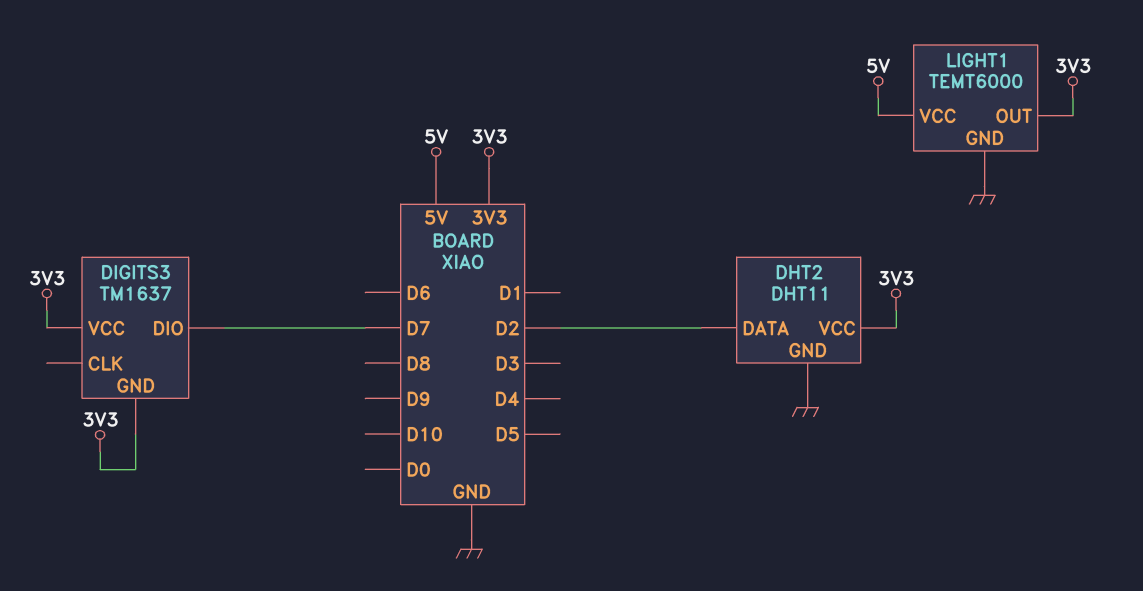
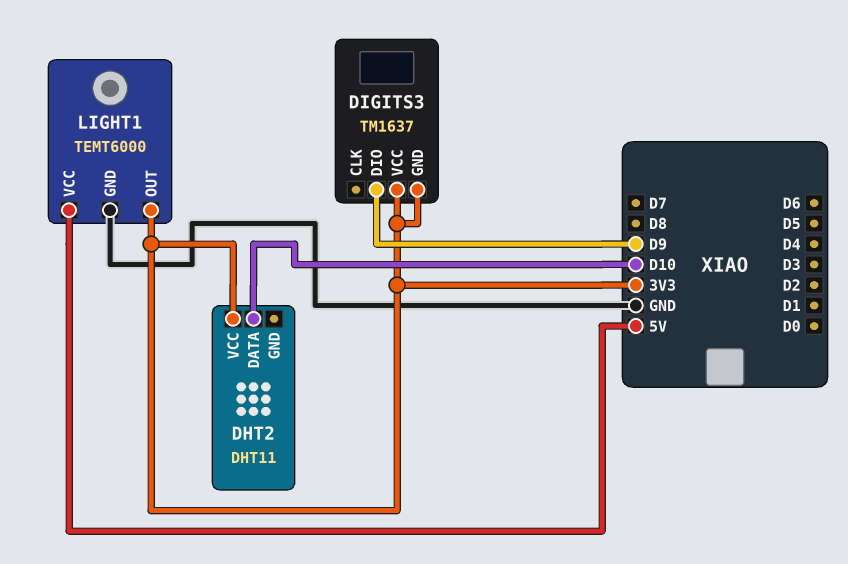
DHT2 pin DATA: D2 -> D10
DHT2 pin GND: GND -> none
DIGITS3 pin DIO: D7 -> D9

